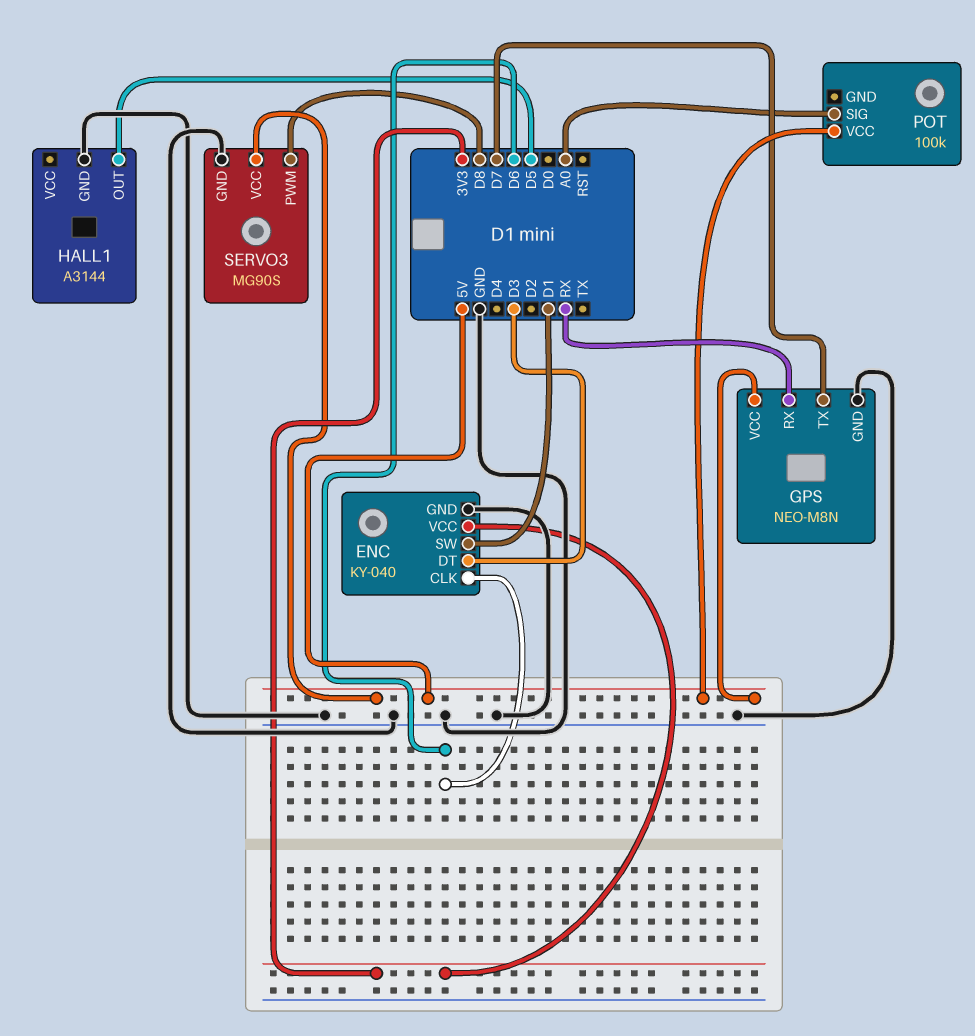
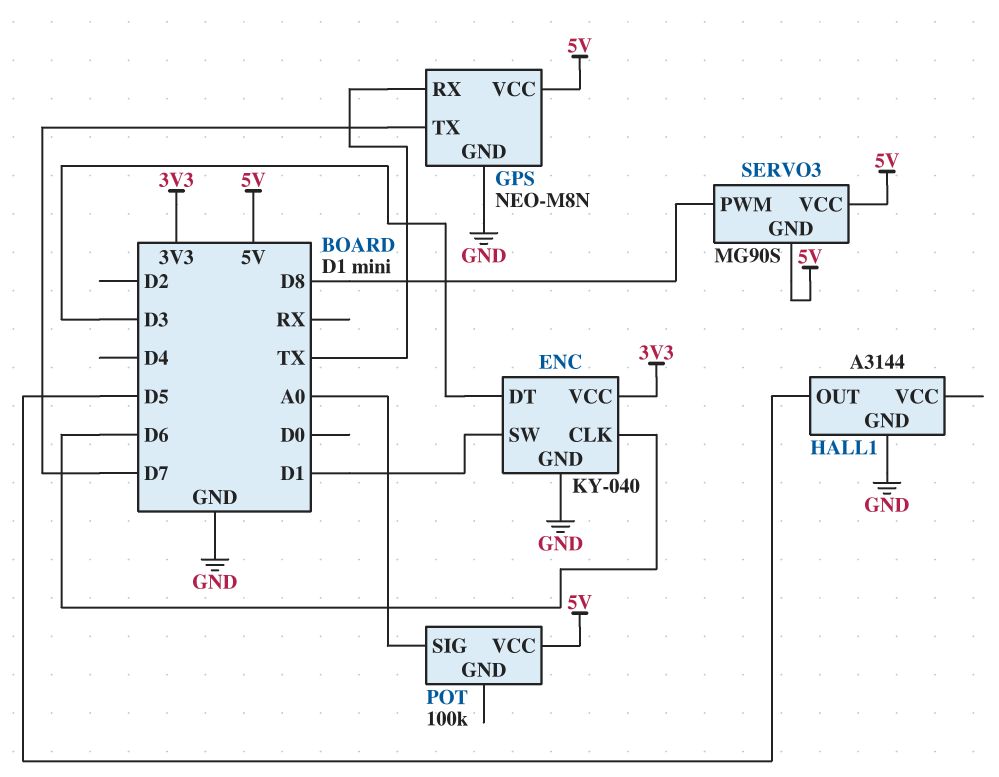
GPS pin RX: RX -> TX
SERVO3 pin GND: GND -> 5V

